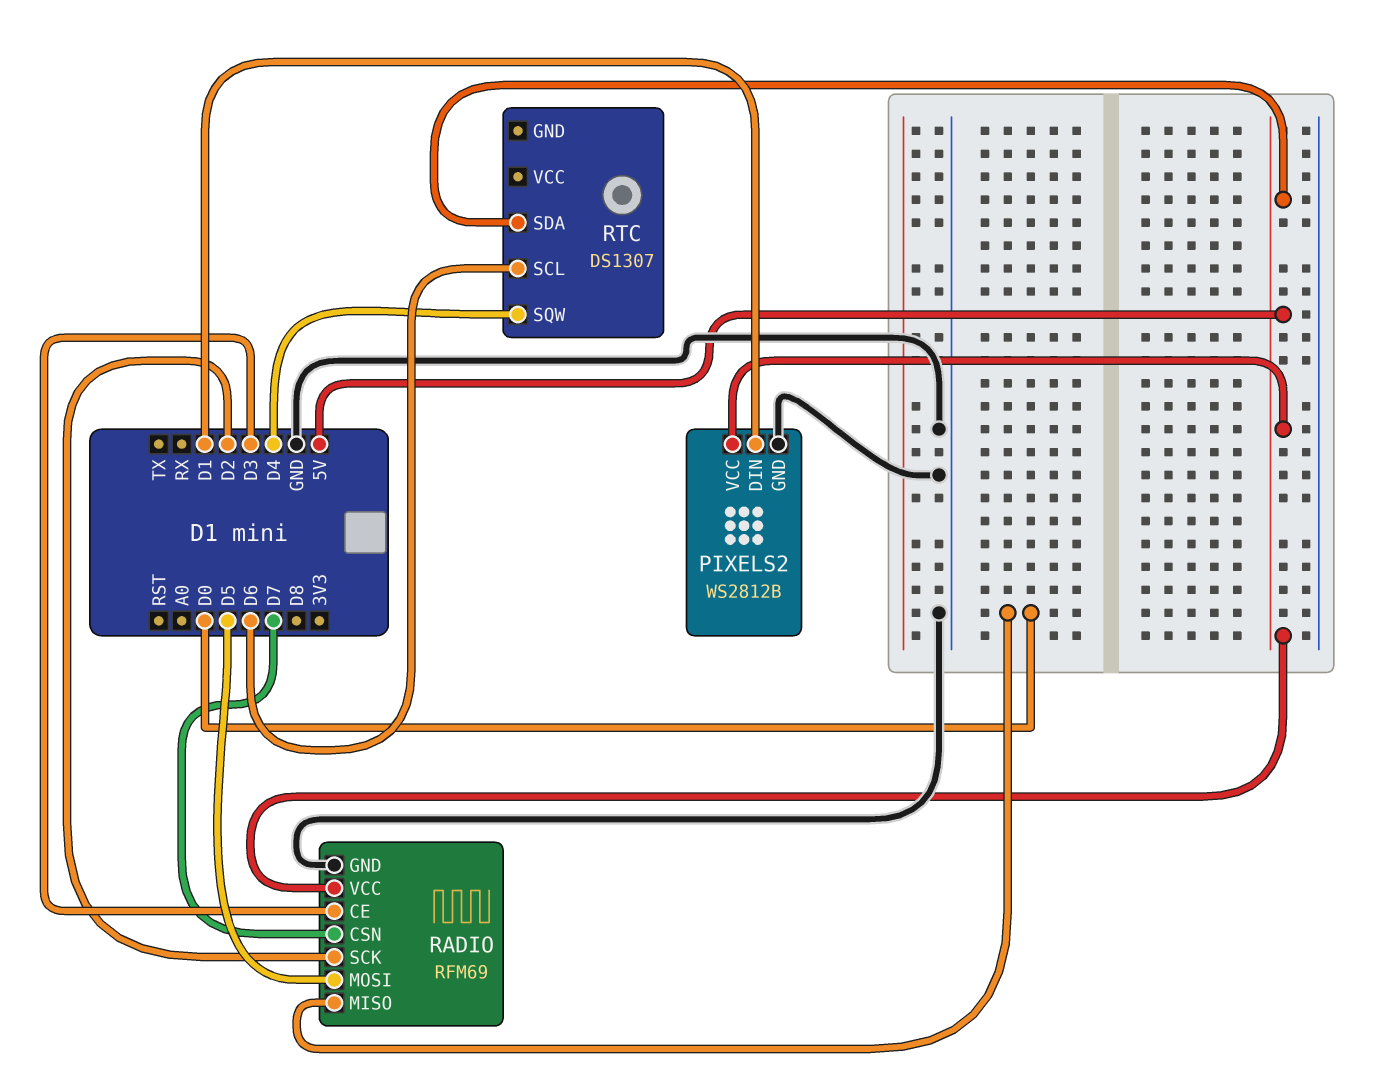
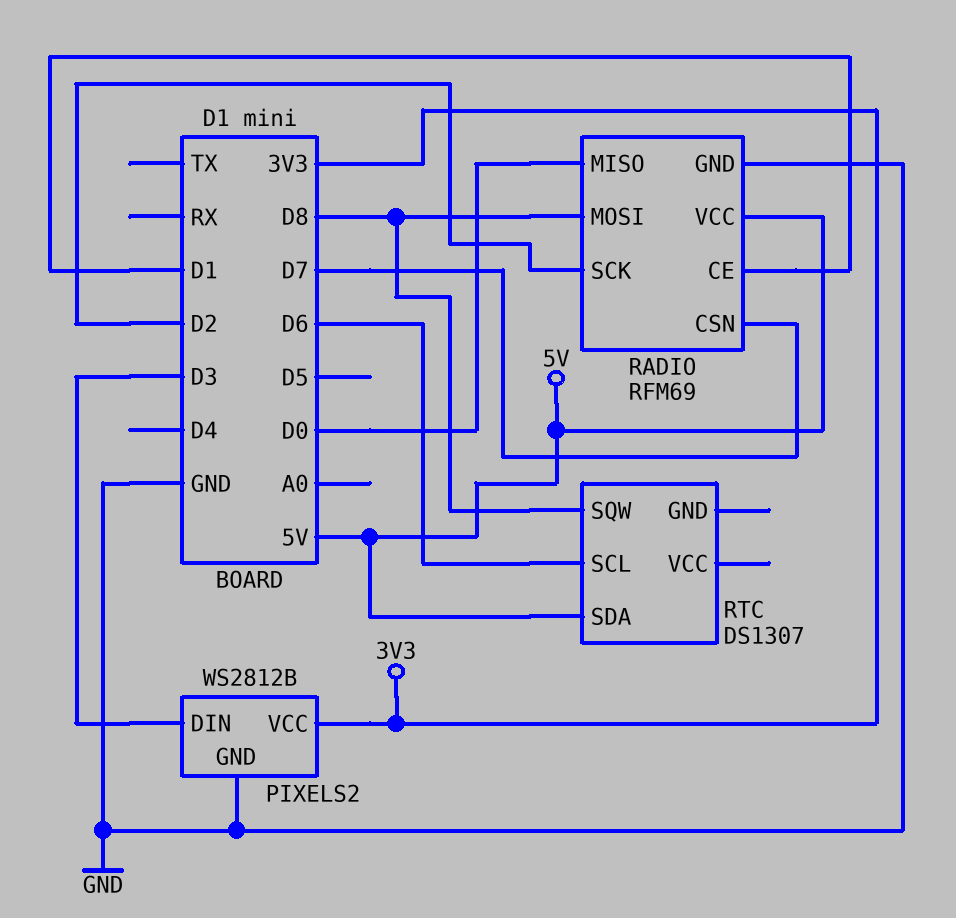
PIXELS2 pin DIN: D1 -> D3
PIXELS2 pin VCC: 5V -> 3V3
RADIO pin CE: D3 -> D1
RADIO pin MOSI: D5 -> D8
RTC pin SQW: D4 -> D8

